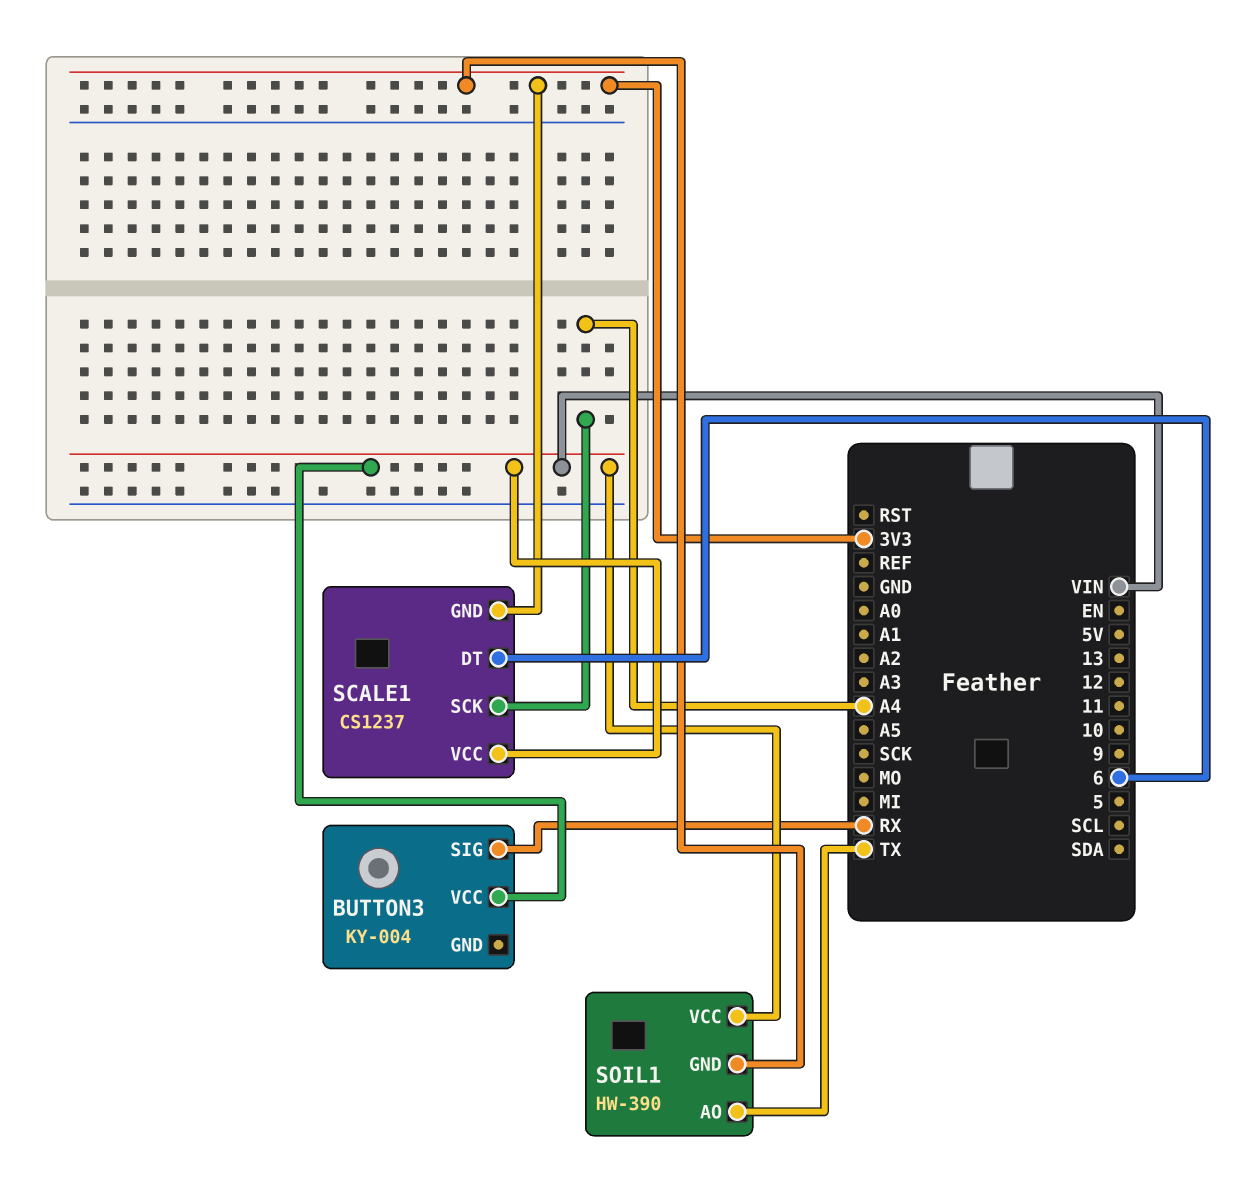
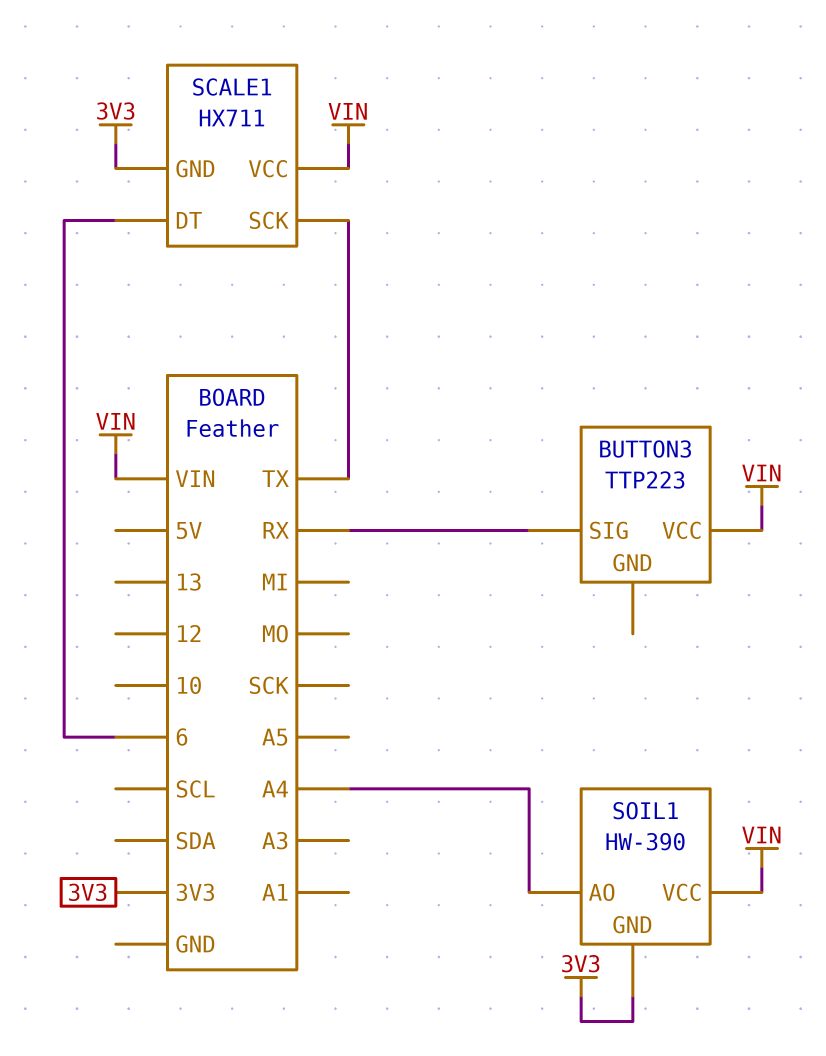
BUTTON3: KY-004 -> TTP223
SCALE1: CS1237 -> HX711
SCALE1 pin SCK: A4 -> TX
SOIL1 pin AO: TX -> A4

